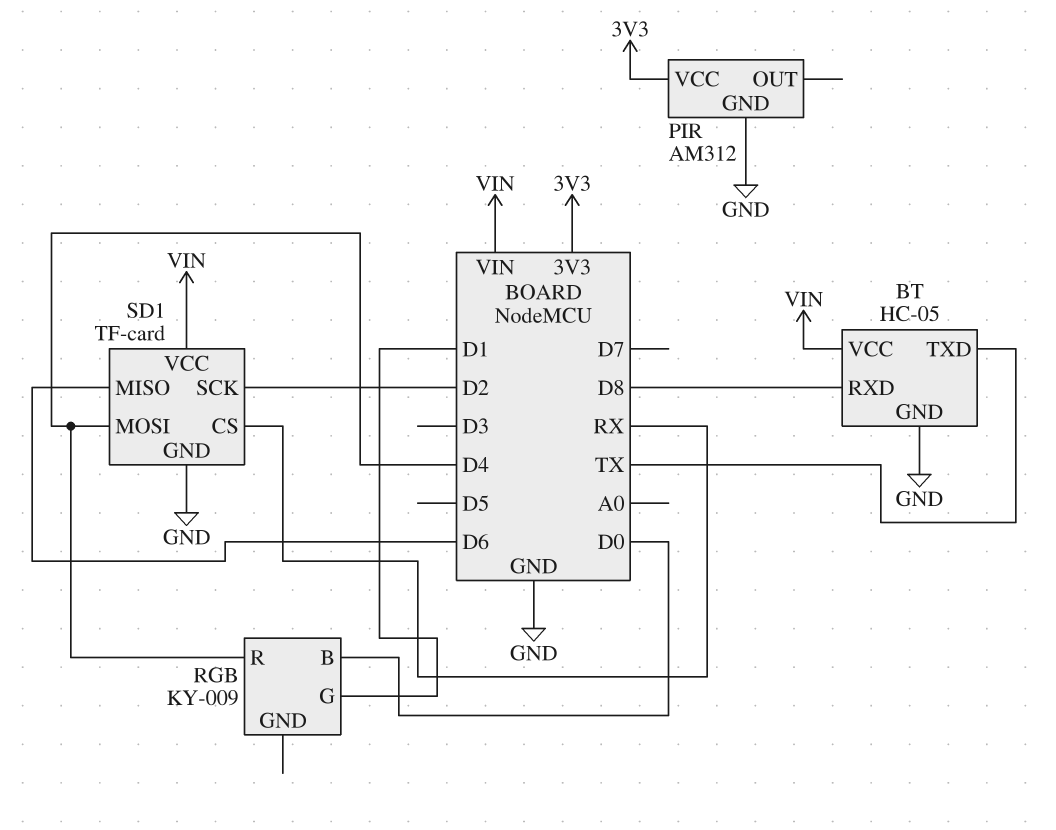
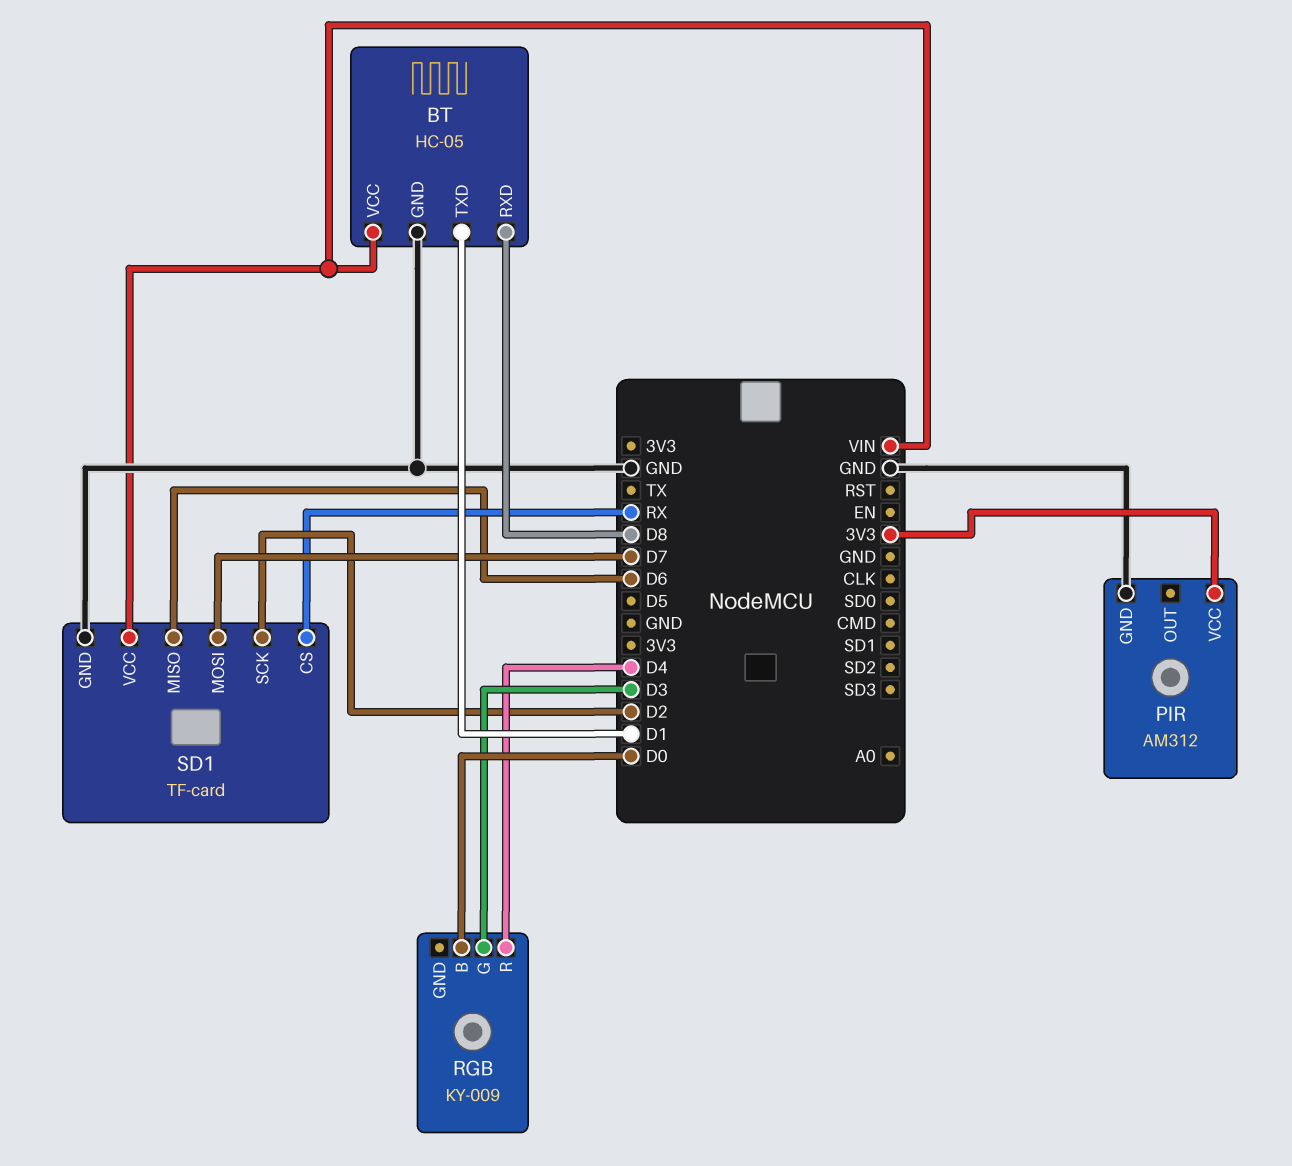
BT pin TXD: TX -> D1
RGB pin G: D1 -> D3
SD1 pin MOSI: D4 -> D7

